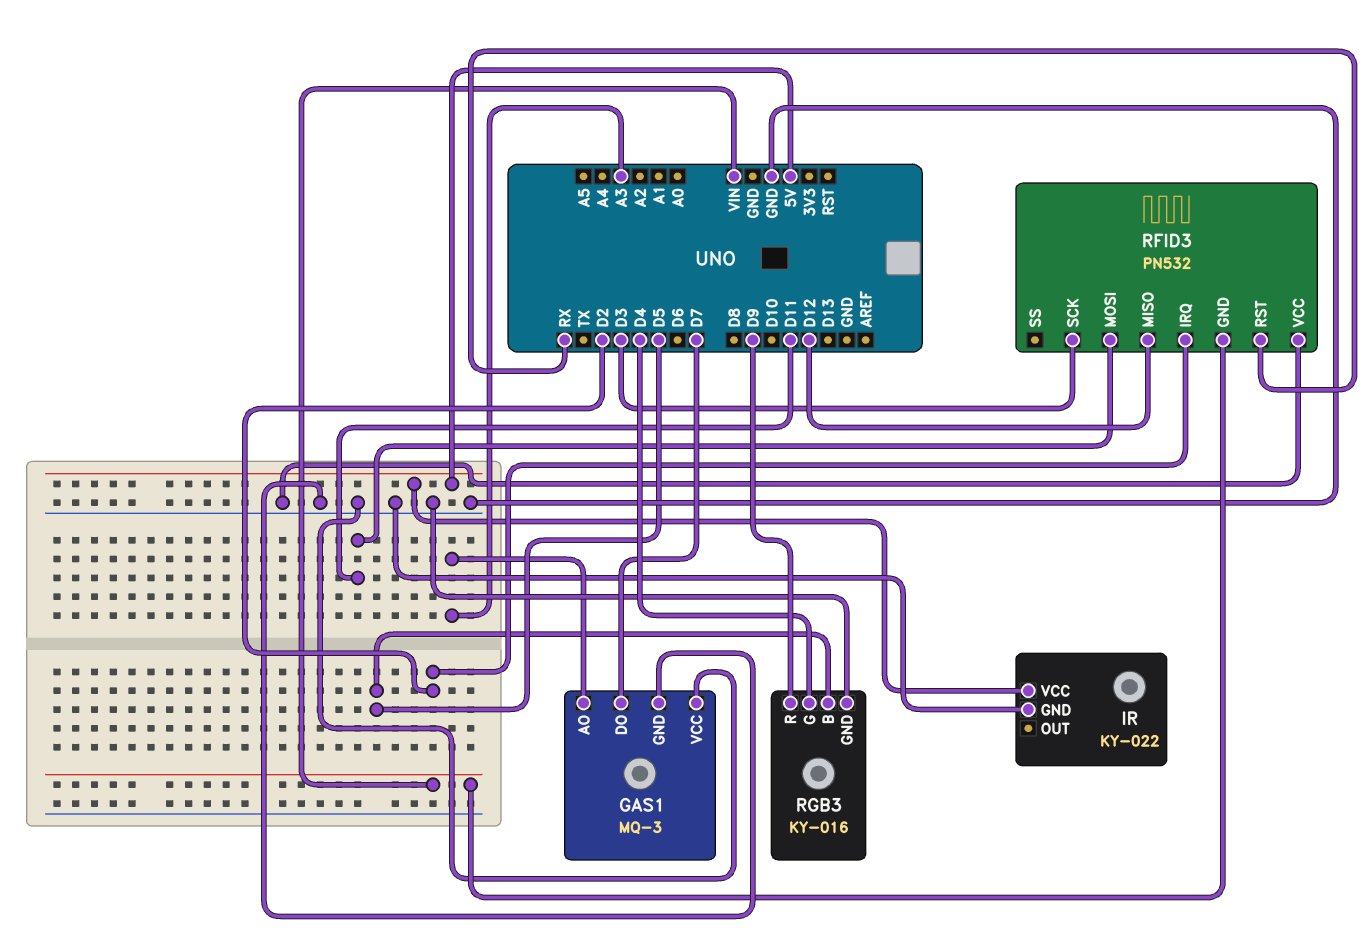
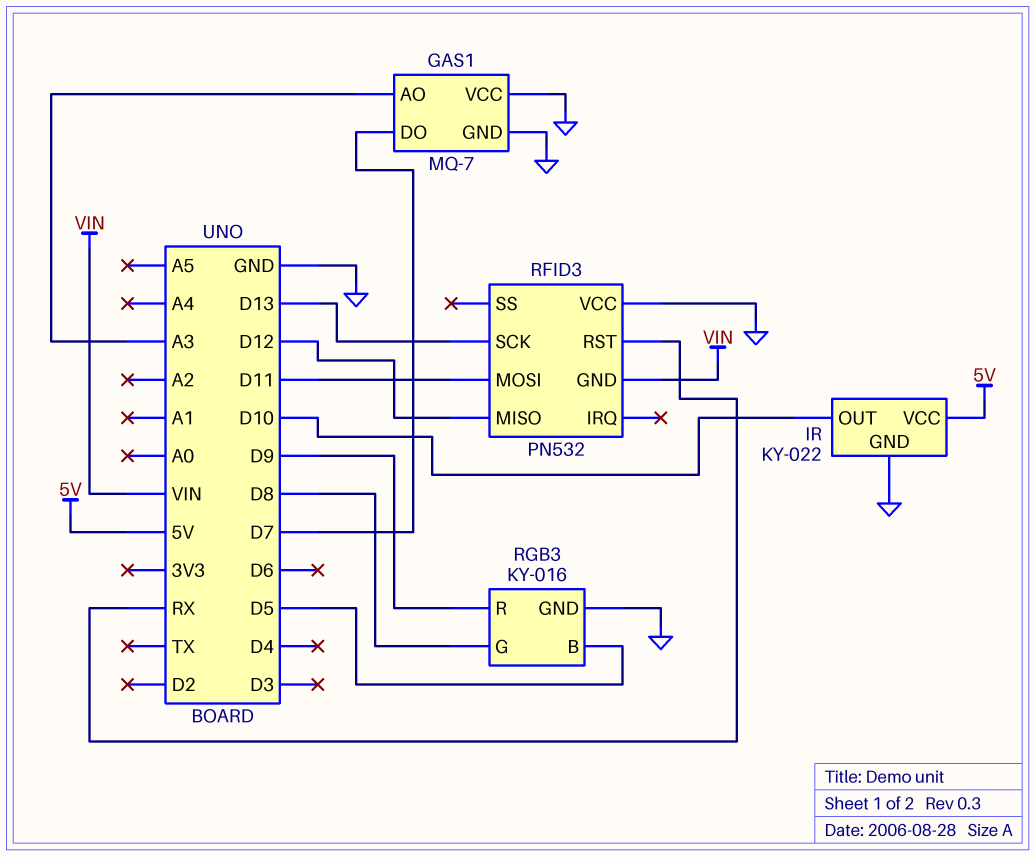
GAS1: MQ-3 -> MQ-7
IR pin OUT: none -> D10
RFID3 pin IRQ: D2 -> none
RFID3 pin SCK: D3 -> D13
RGB3 pin G: D4 -> D8

